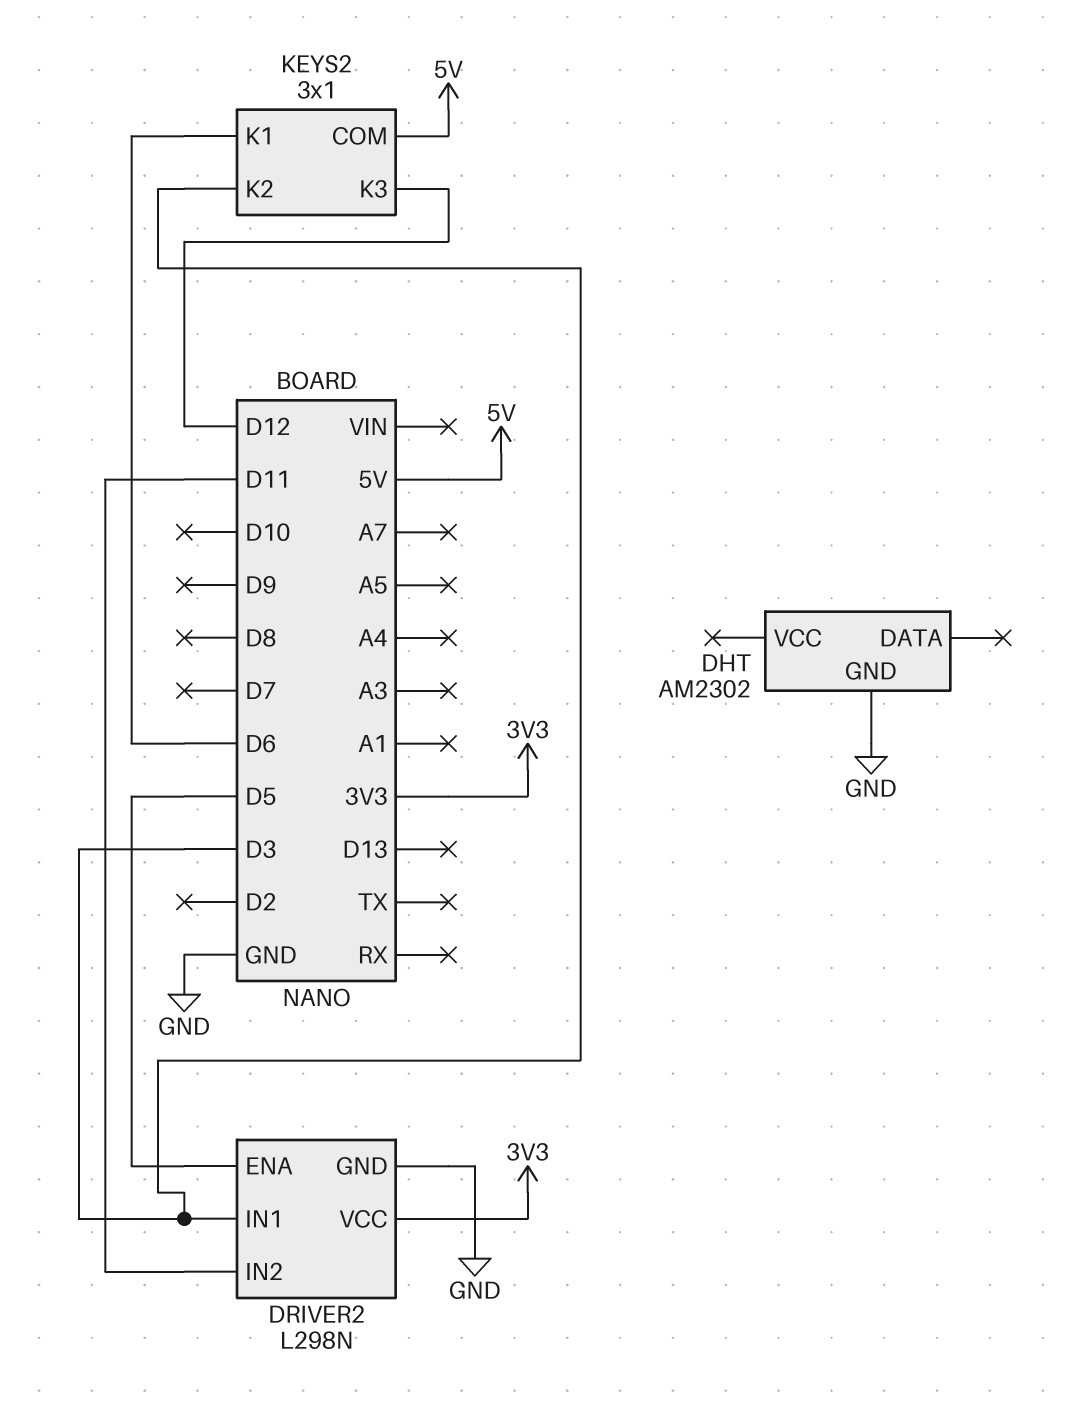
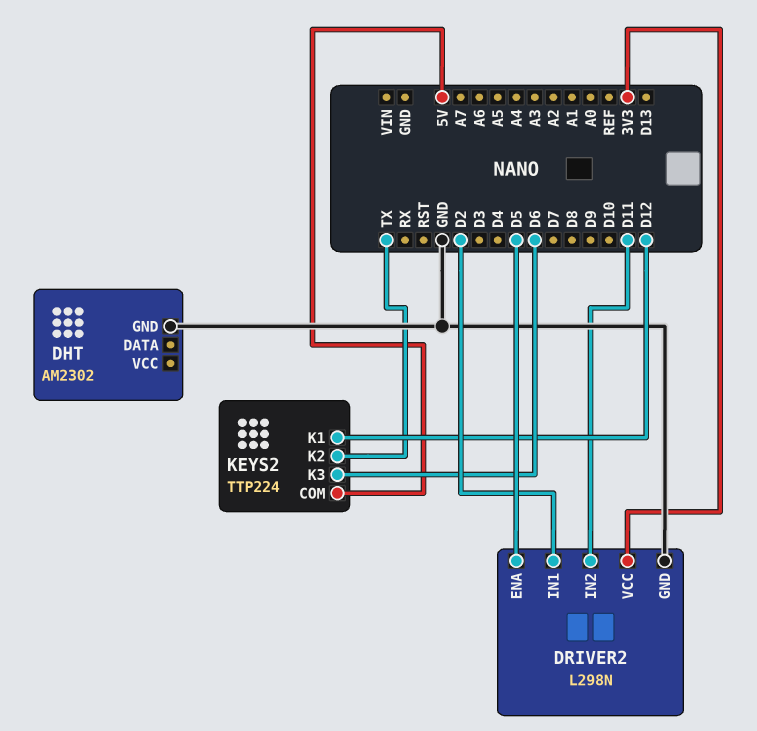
DRIVER2 pin IN1: D3 -> D2
KEYS2: 3x1 -> TTP224
KEYS2 pin K1: D6 -> D12
KEYS2 pin K2: D3 -> TX
KEYS2 pin K3: D12 -> D6

